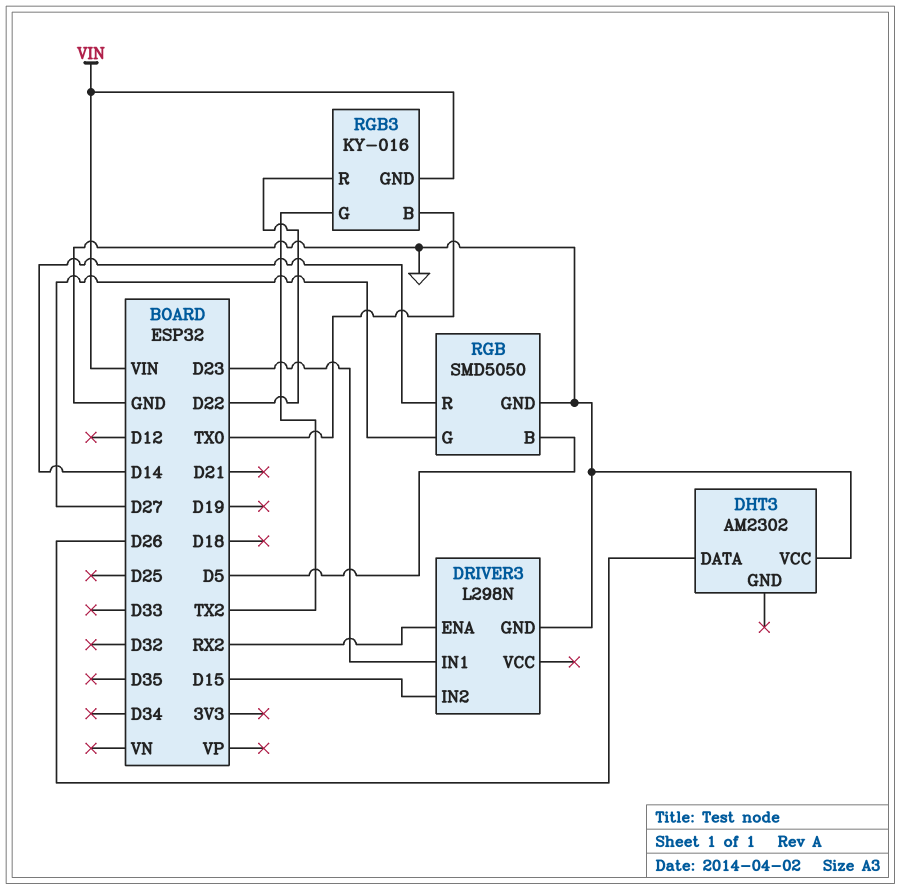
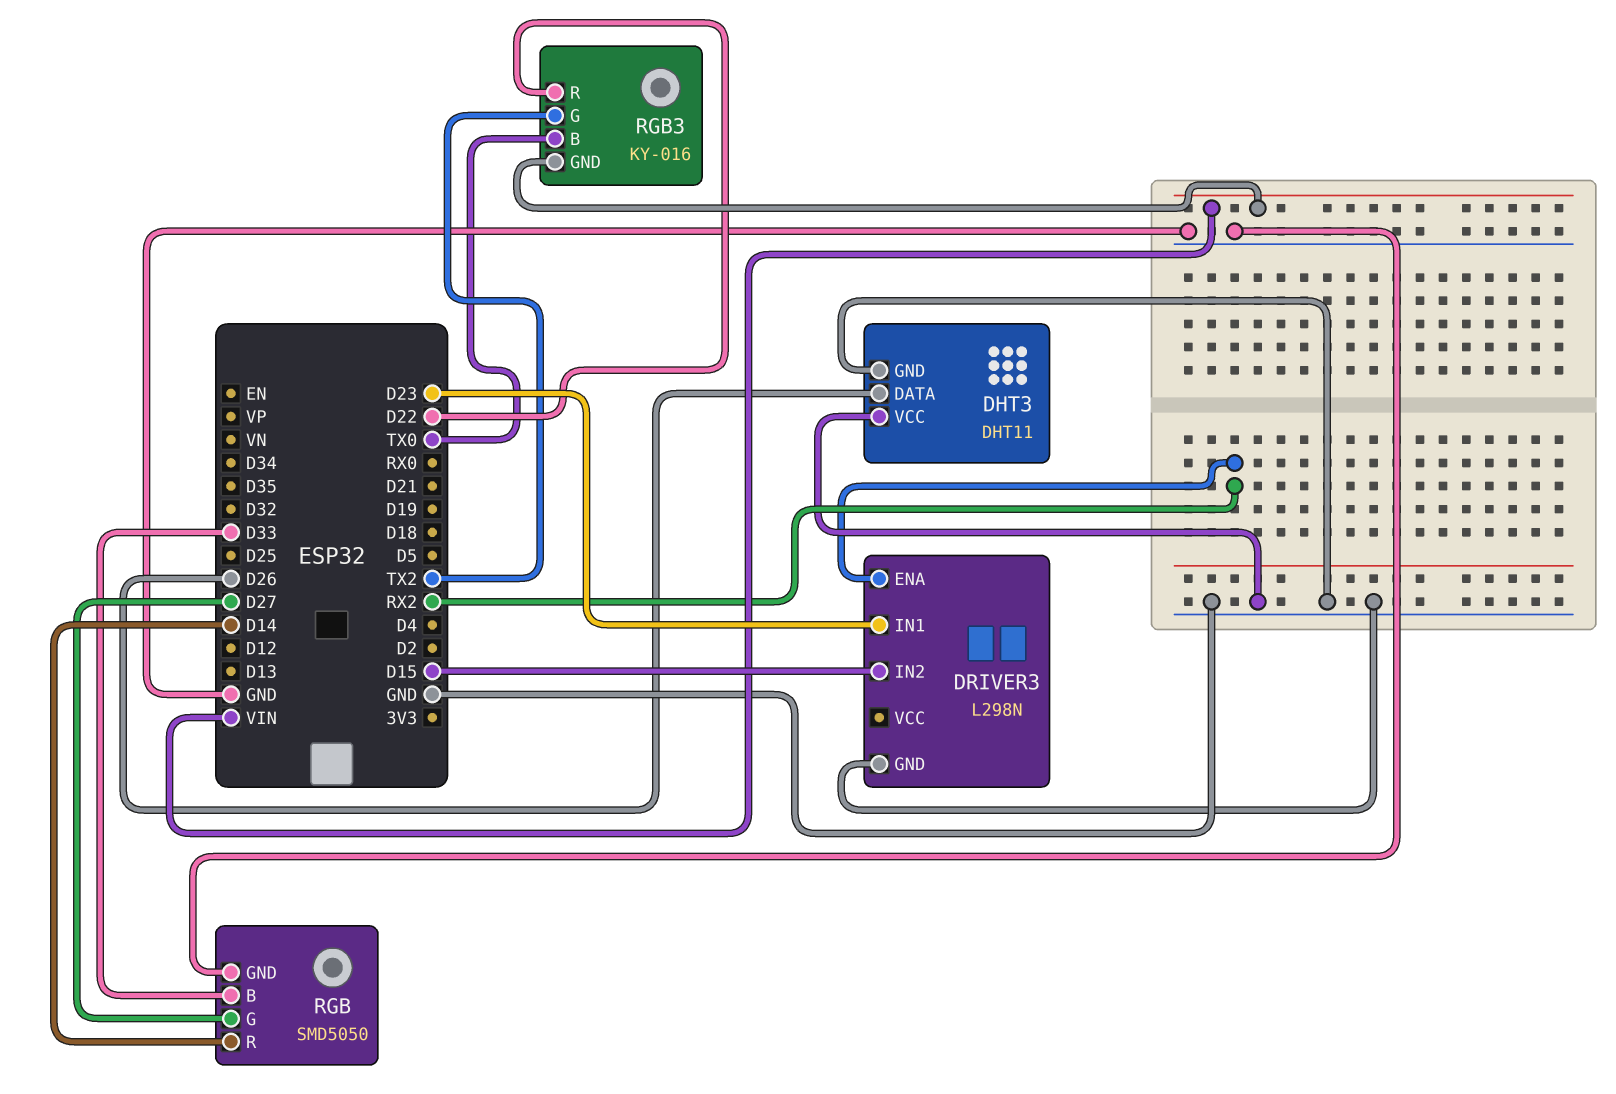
DHT3: AM2302 -> DHT11
DHT3 pin GND: none -> GND
RGB pin B: D5 -> D33

